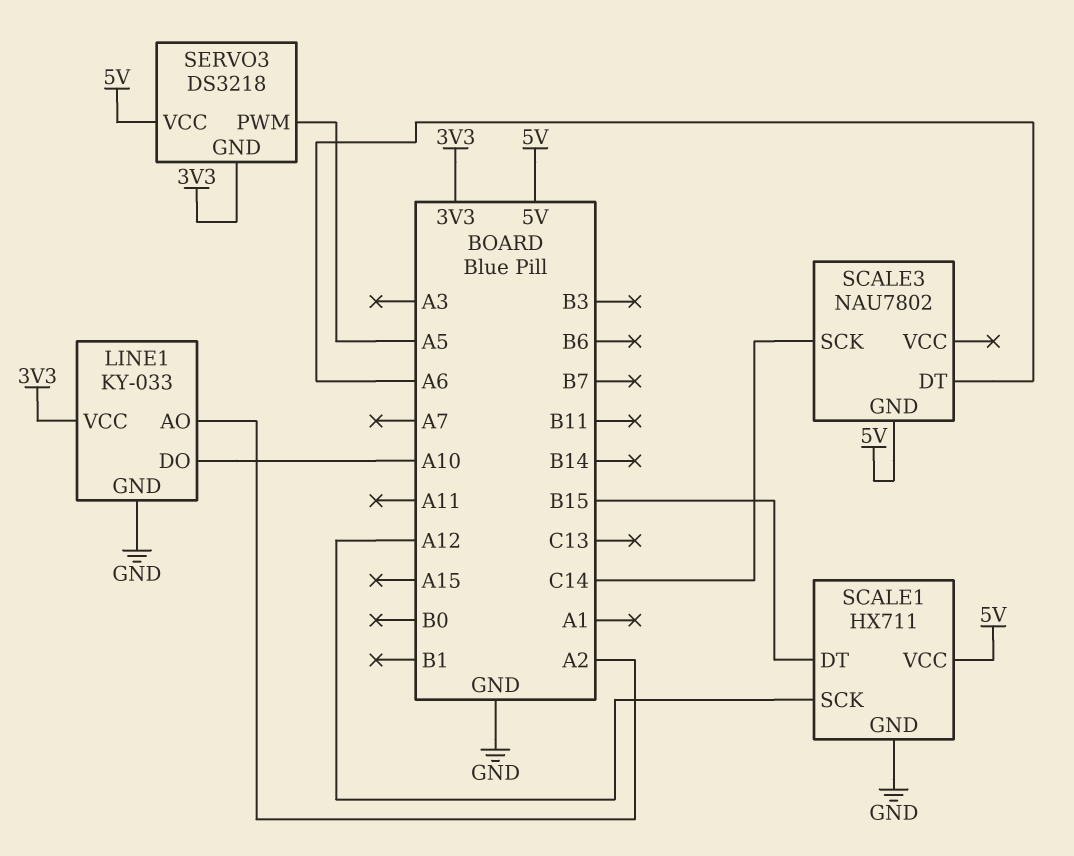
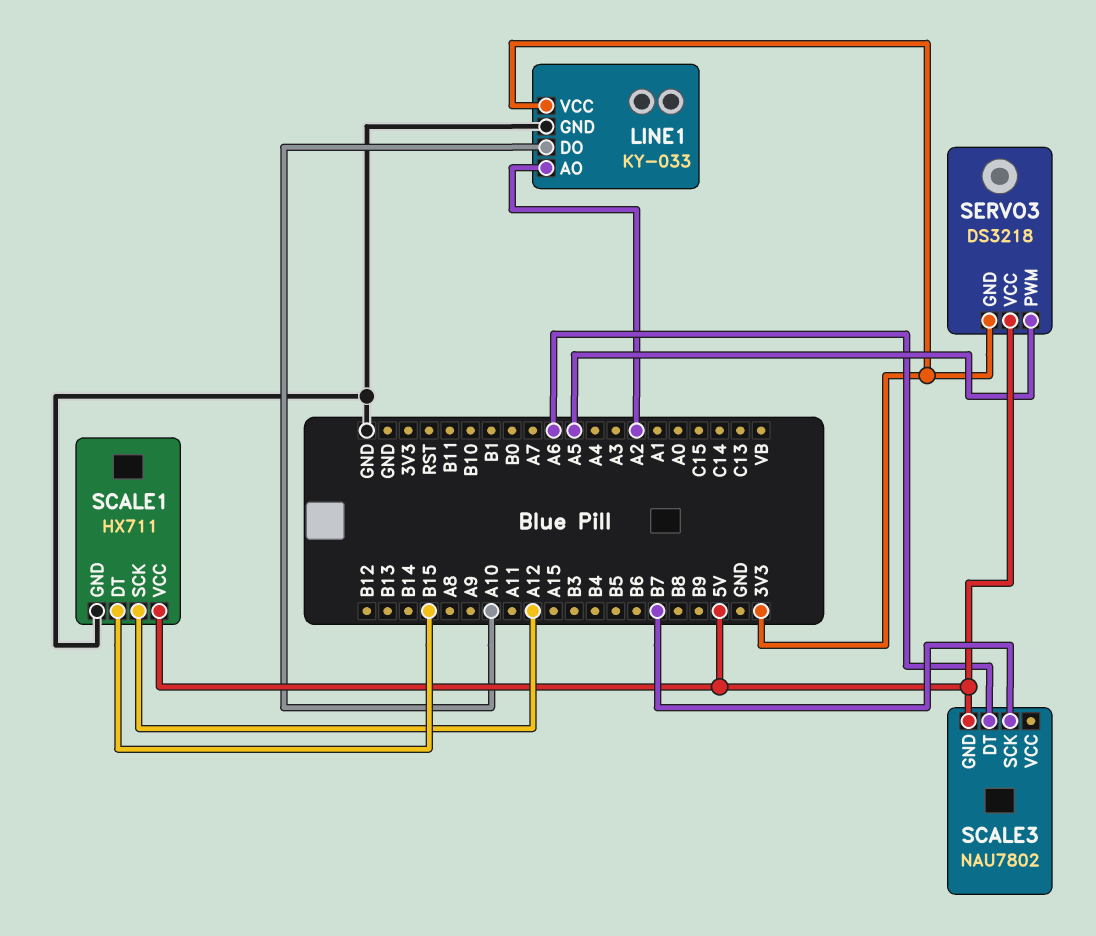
SCALE3 pin SCK: C14 -> B7

